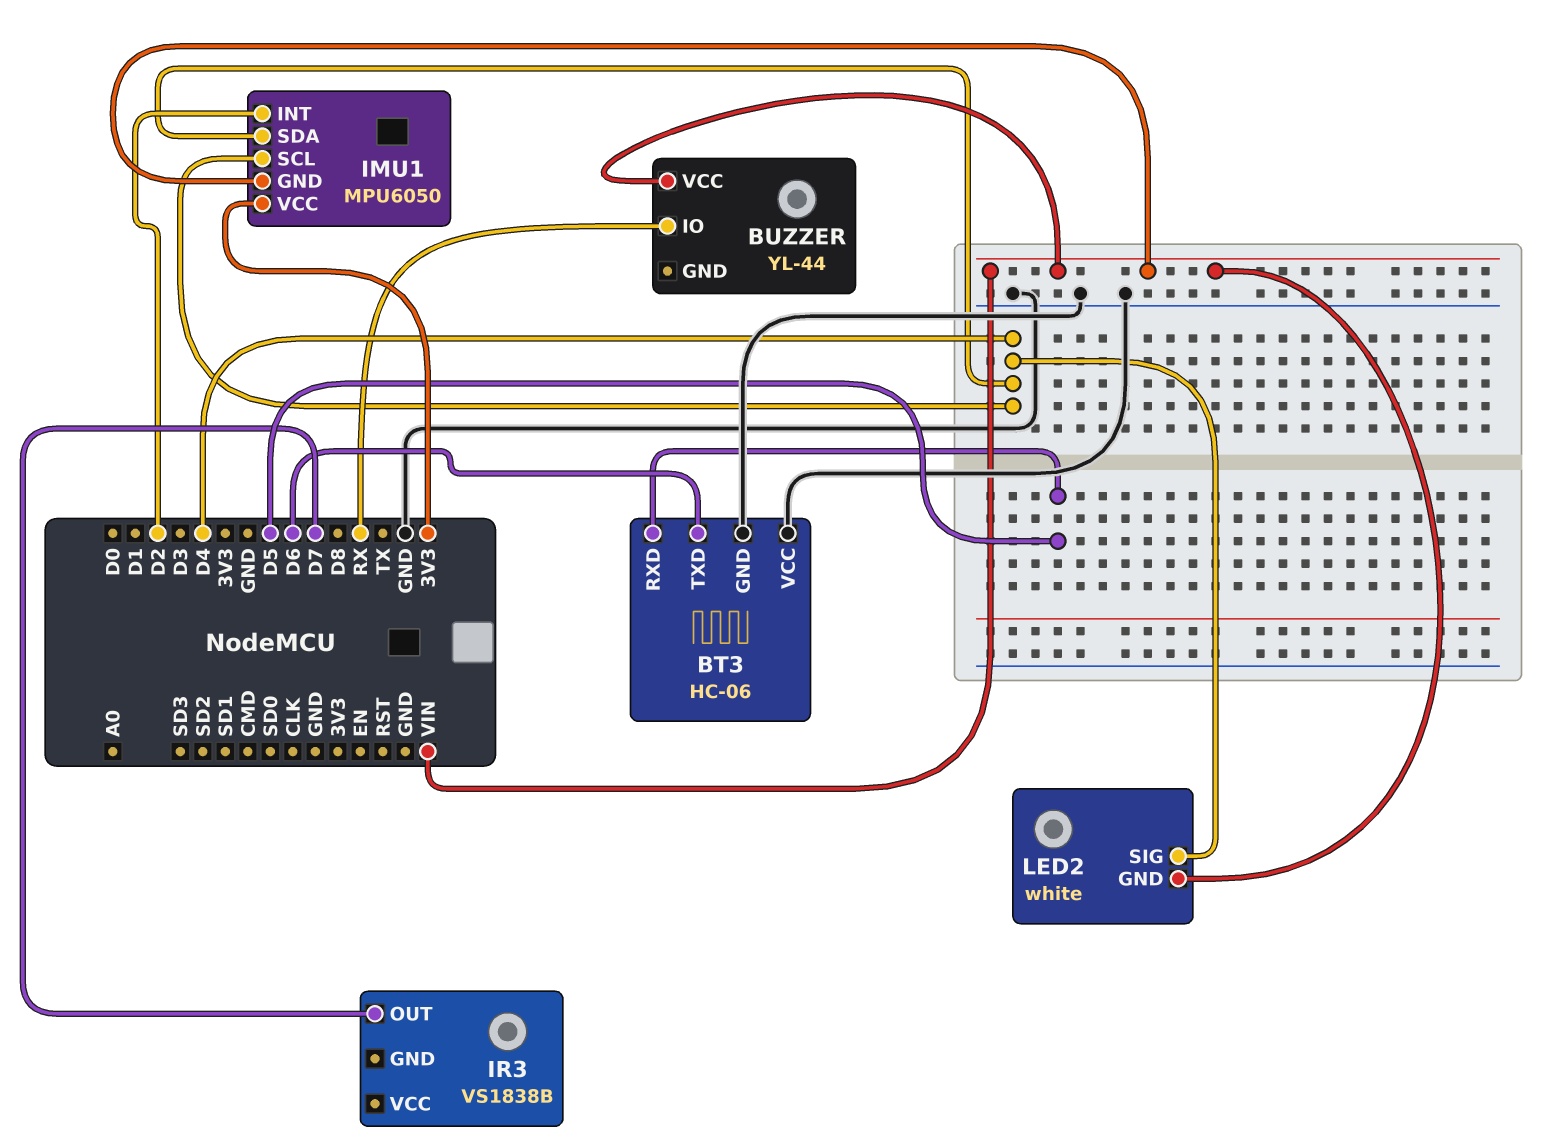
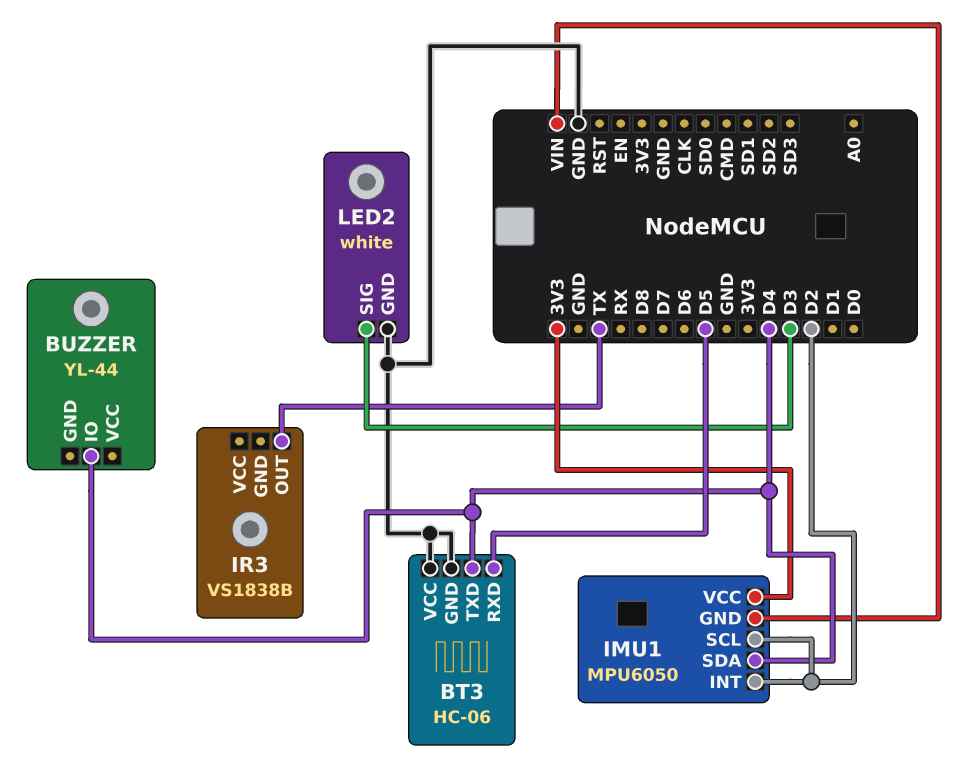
BT3 pin TXD: D6 -> D4
BUZZER pin IO: RX -> D4
BUZZER pin VCC: VIN -> none
IMU1 pin SCL: D4 -> D2
IR3 pin OUT: D7 -> TX
LED2 pin GND: VIN -> GND
LED2 pin SIG: D4 -> D3

